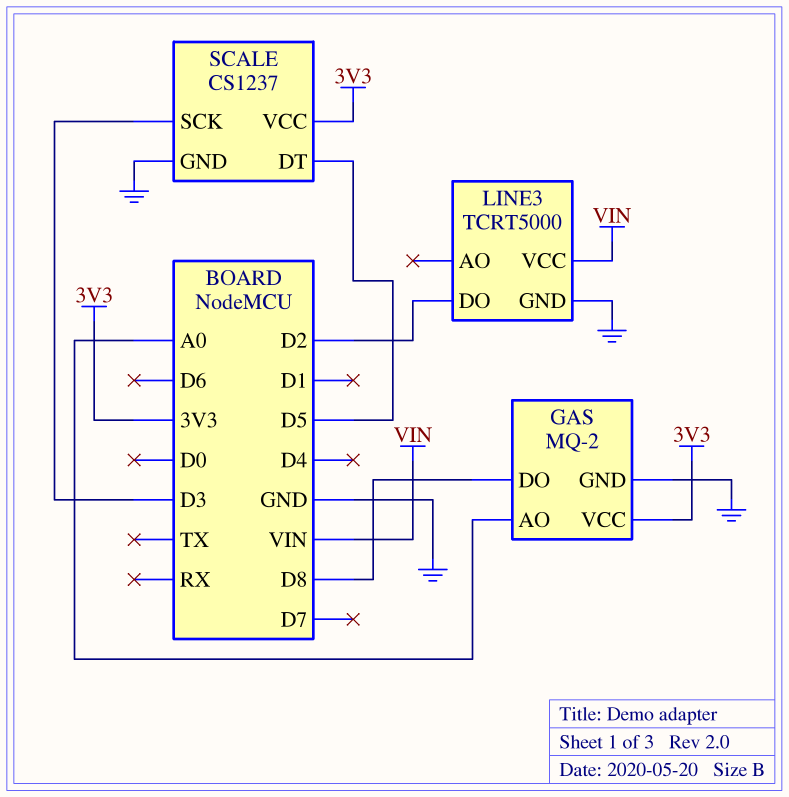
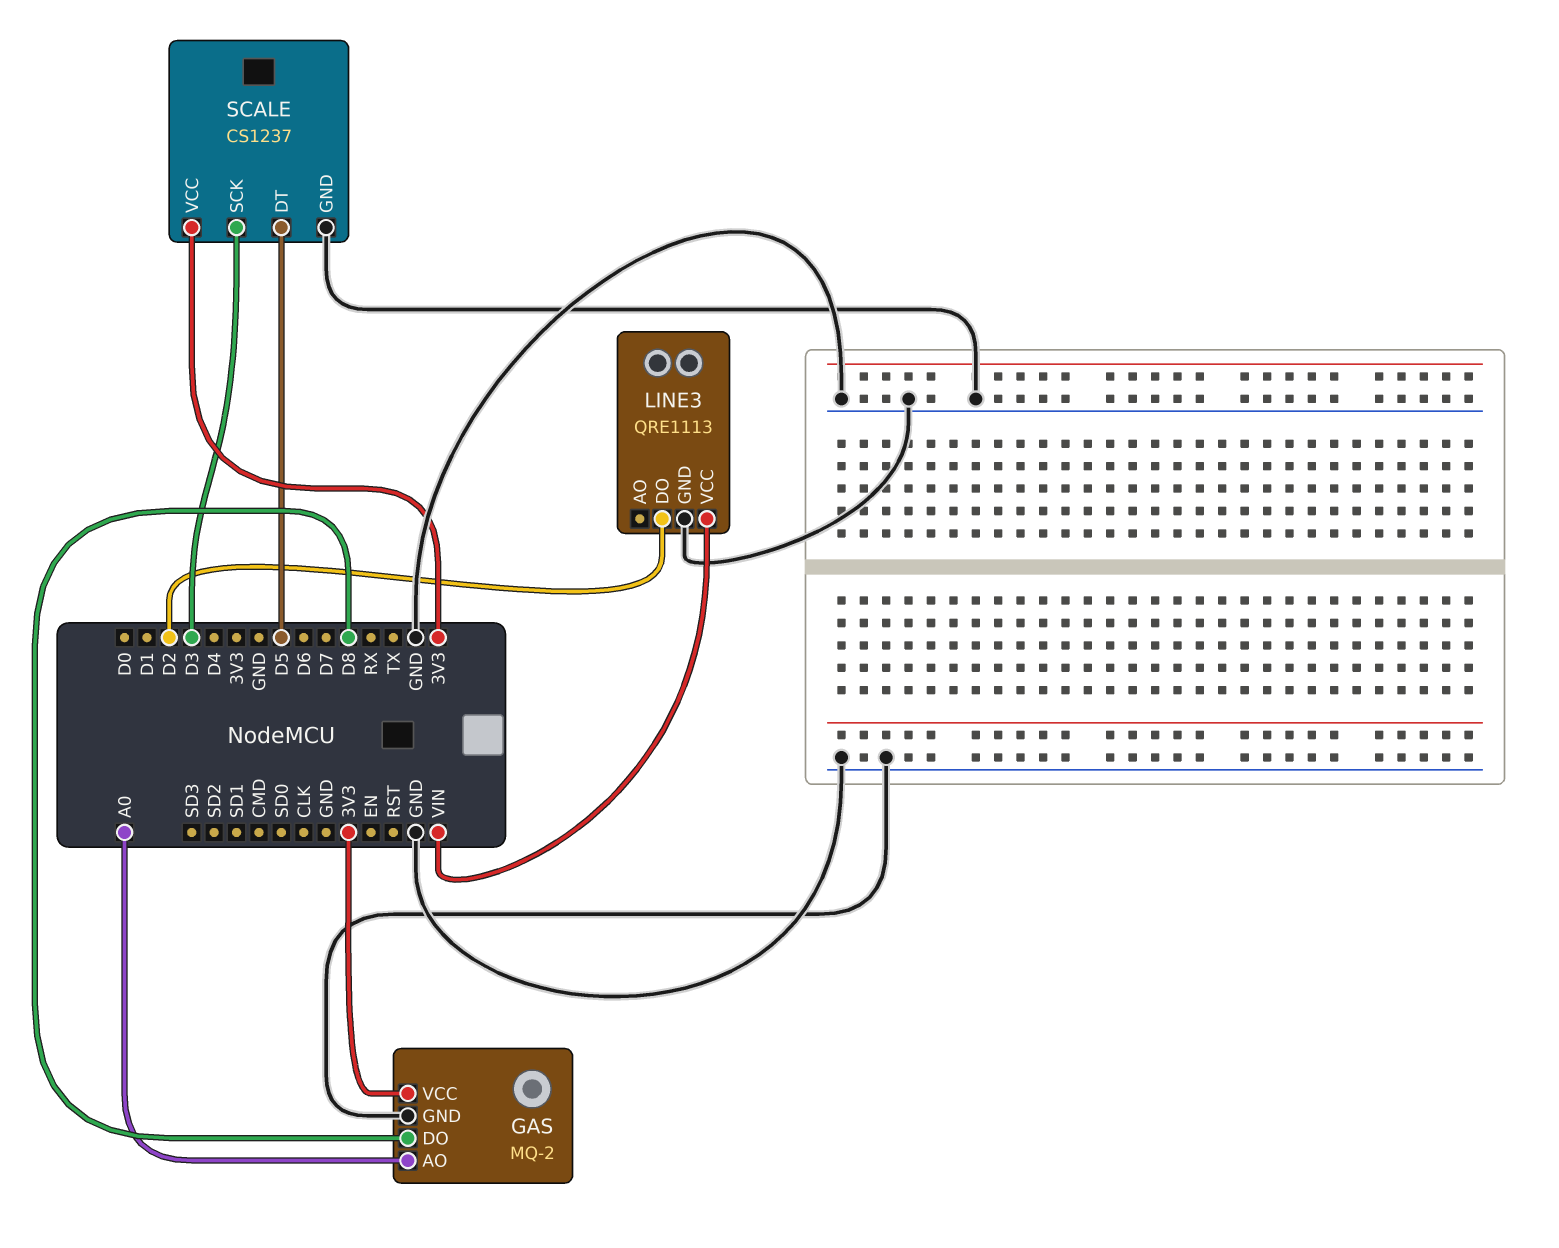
LINE3: TCRT5000 -> QRE1113

